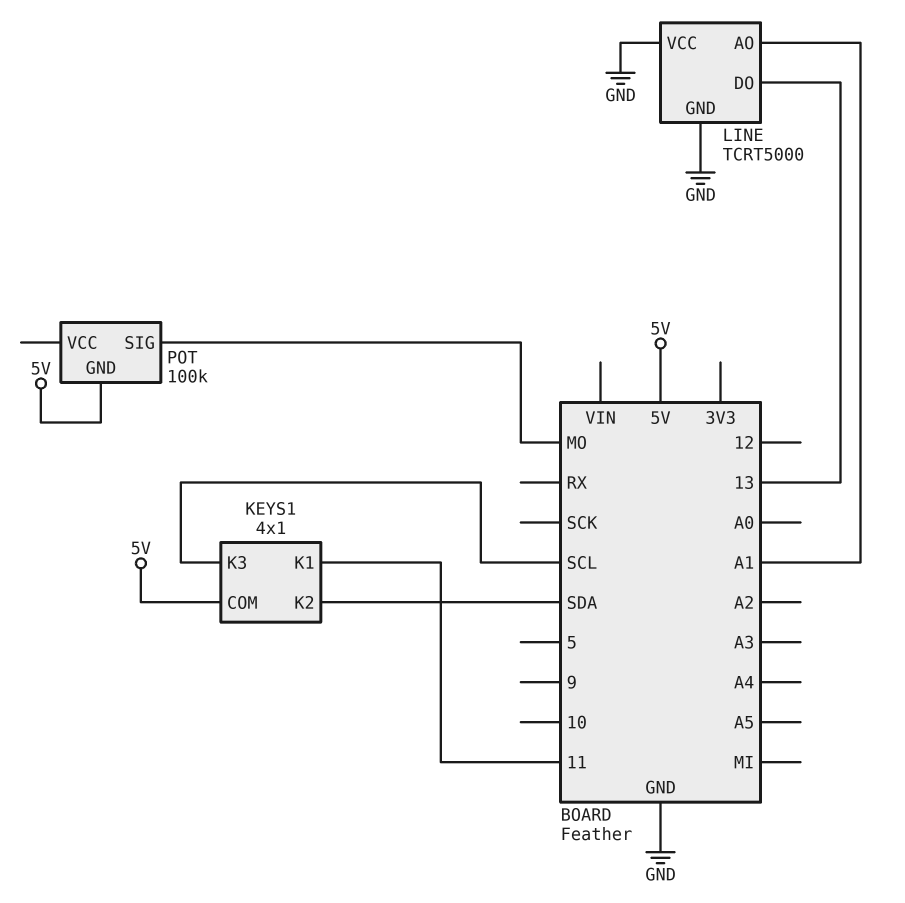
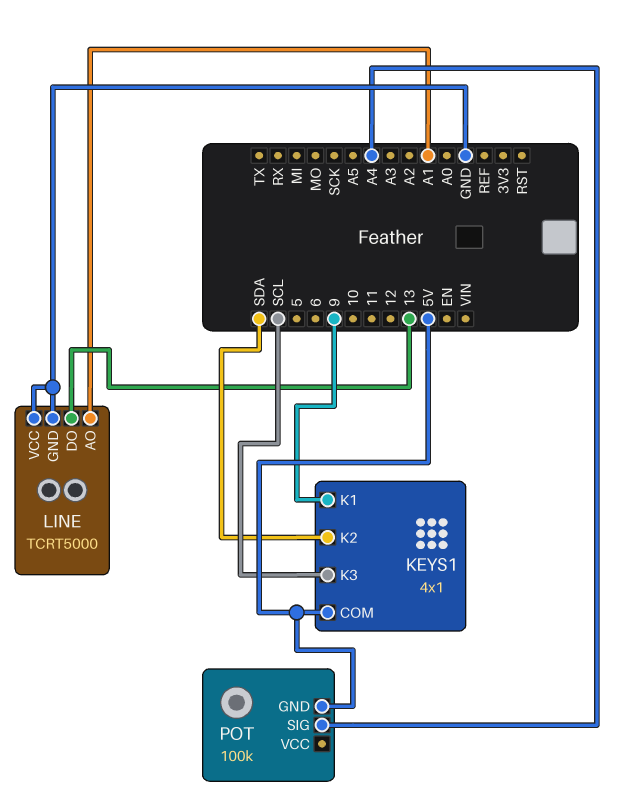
KEYS1 pin K1: 11 -> 9
POT pin SIG: MO -> A4

